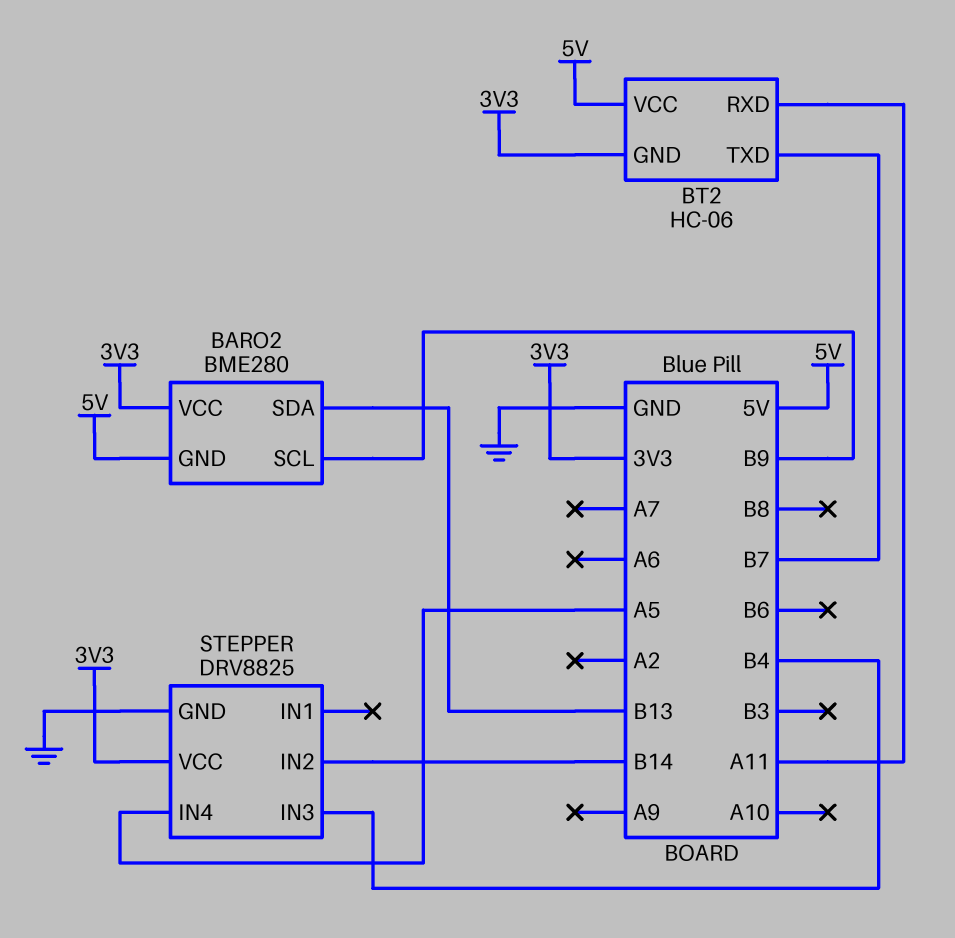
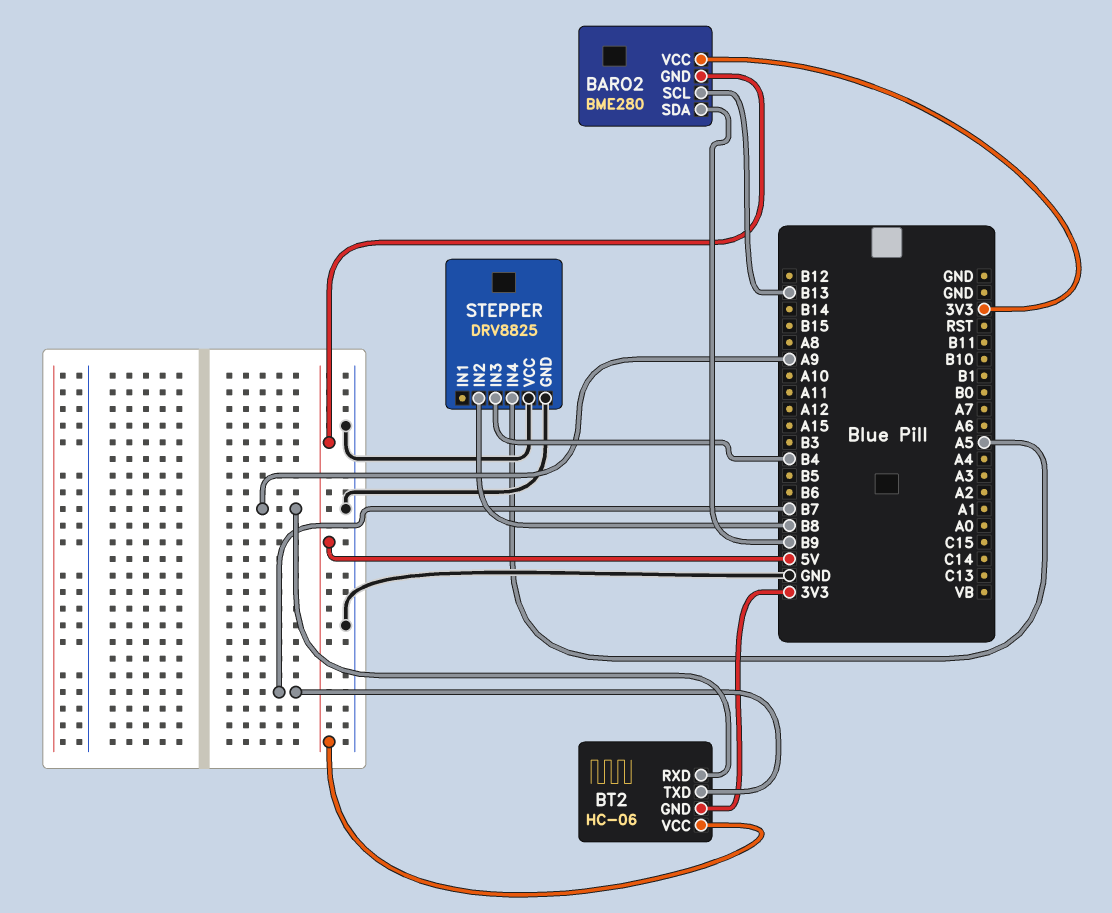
BARO2 pin SCL: B9 -> B13
BARO2 pin SDA: B13 -> B9
BT2 pin RXD: A11 -> A9
STEPPER pin IN2: B14 -> B8
STEPPER pin VCC: 3V3 -> GND

